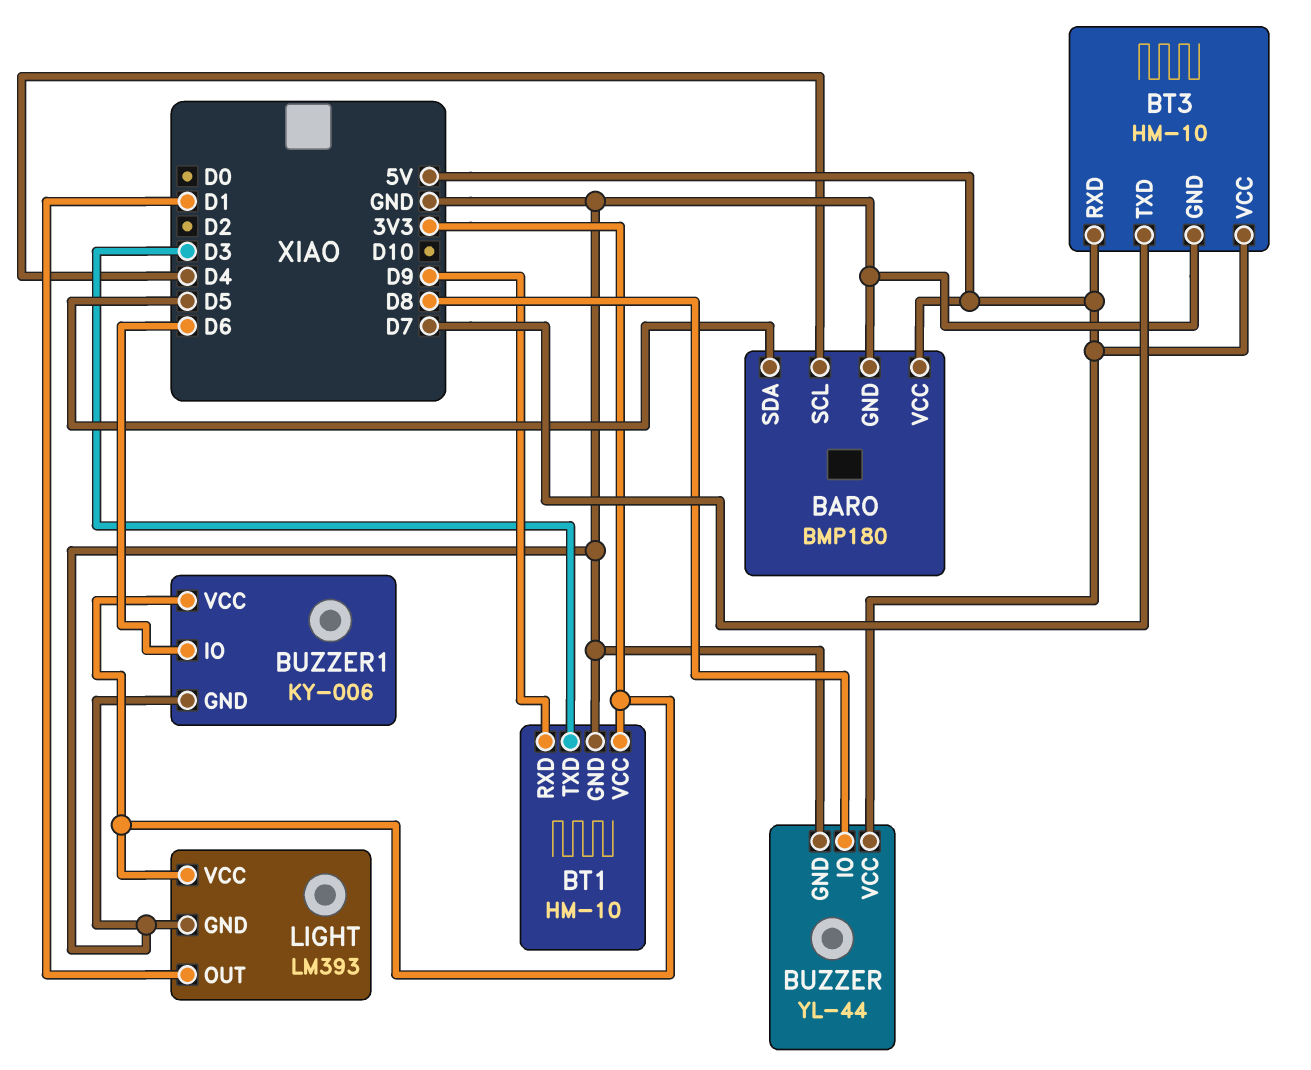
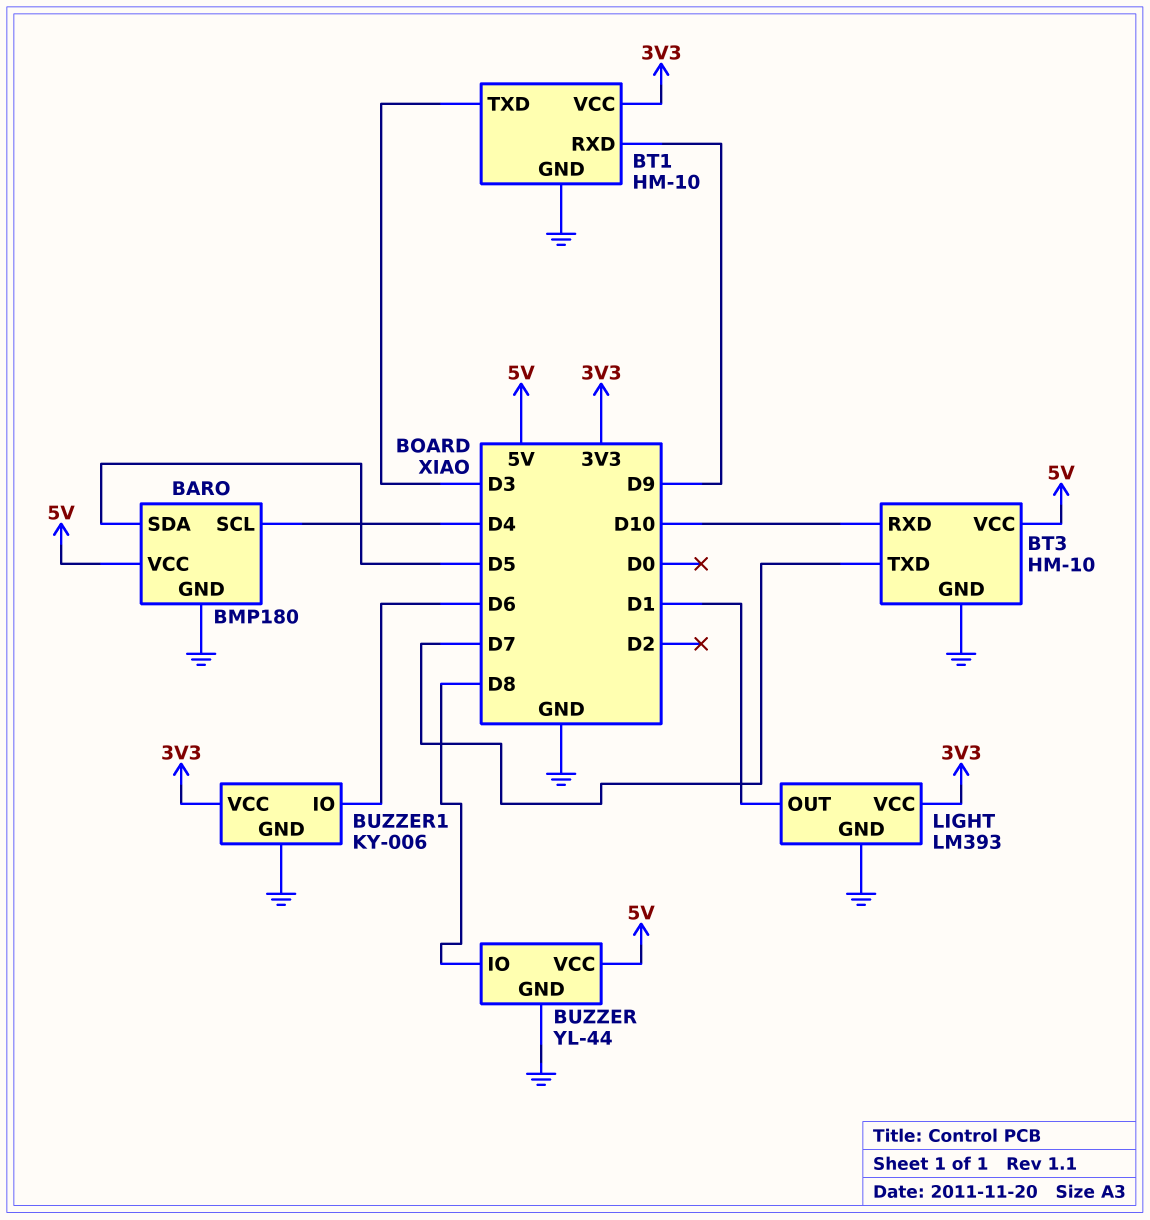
BT3 pin RXD: 5V -> D10

